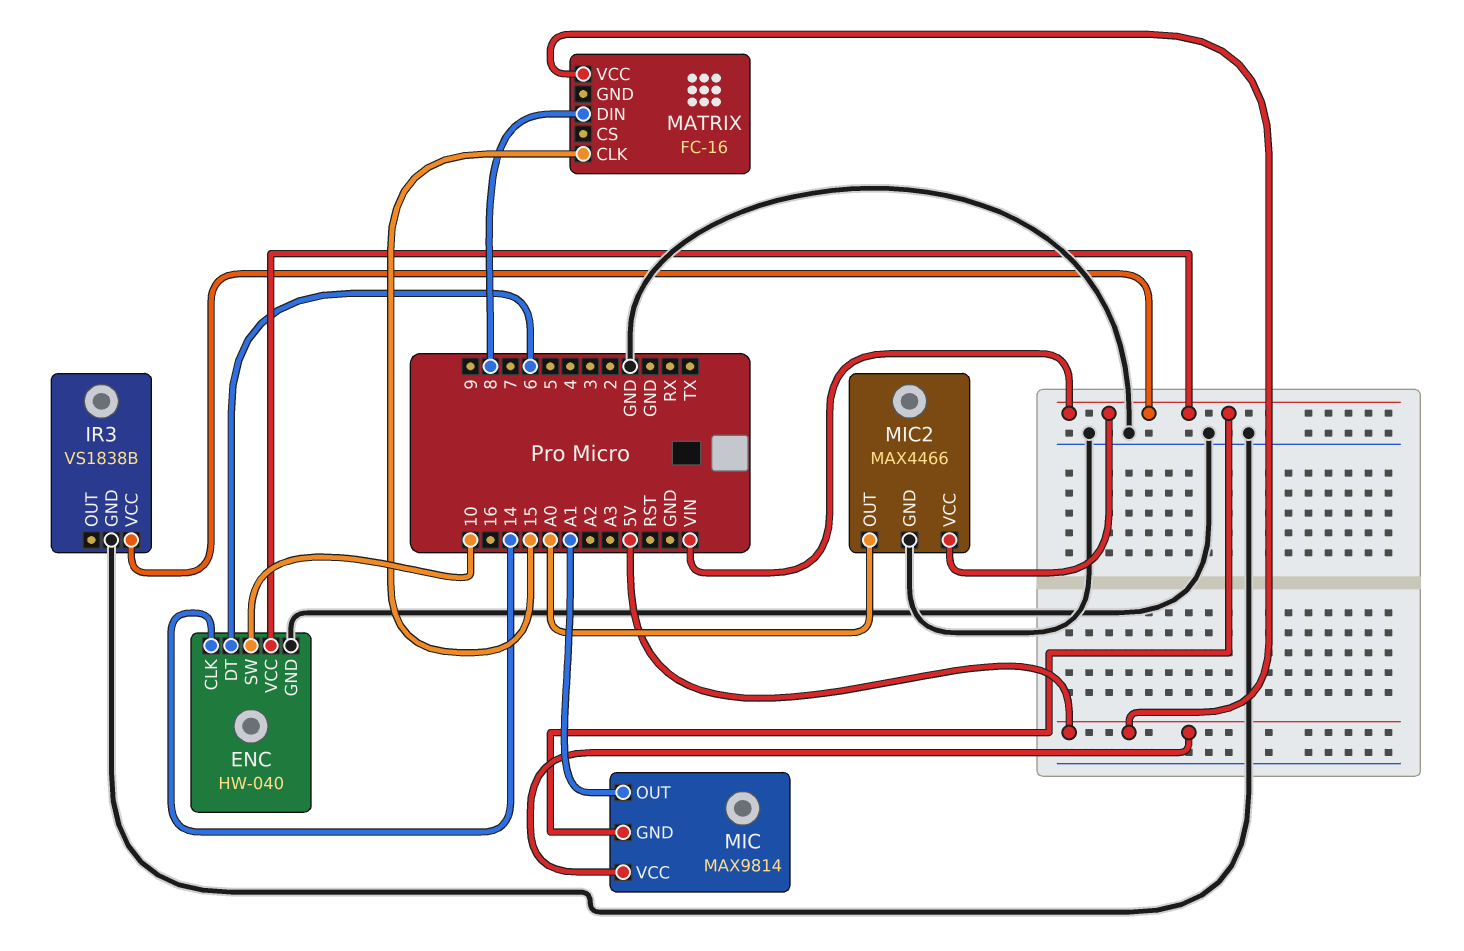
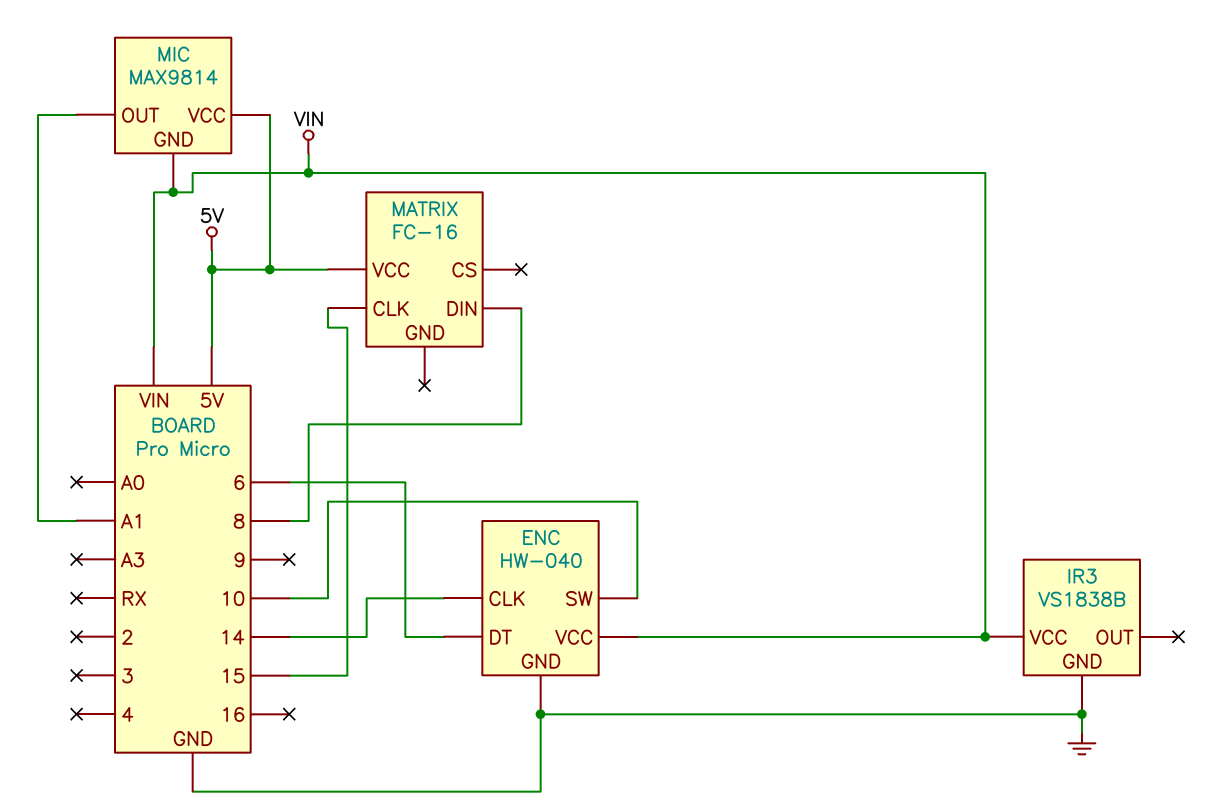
MIC2: MAX4466 -> none
MIC2 pin GND: GND -> none
MIC2 pin OUT: A0 -> none
MIC2 pin VCC: VIN -> none

